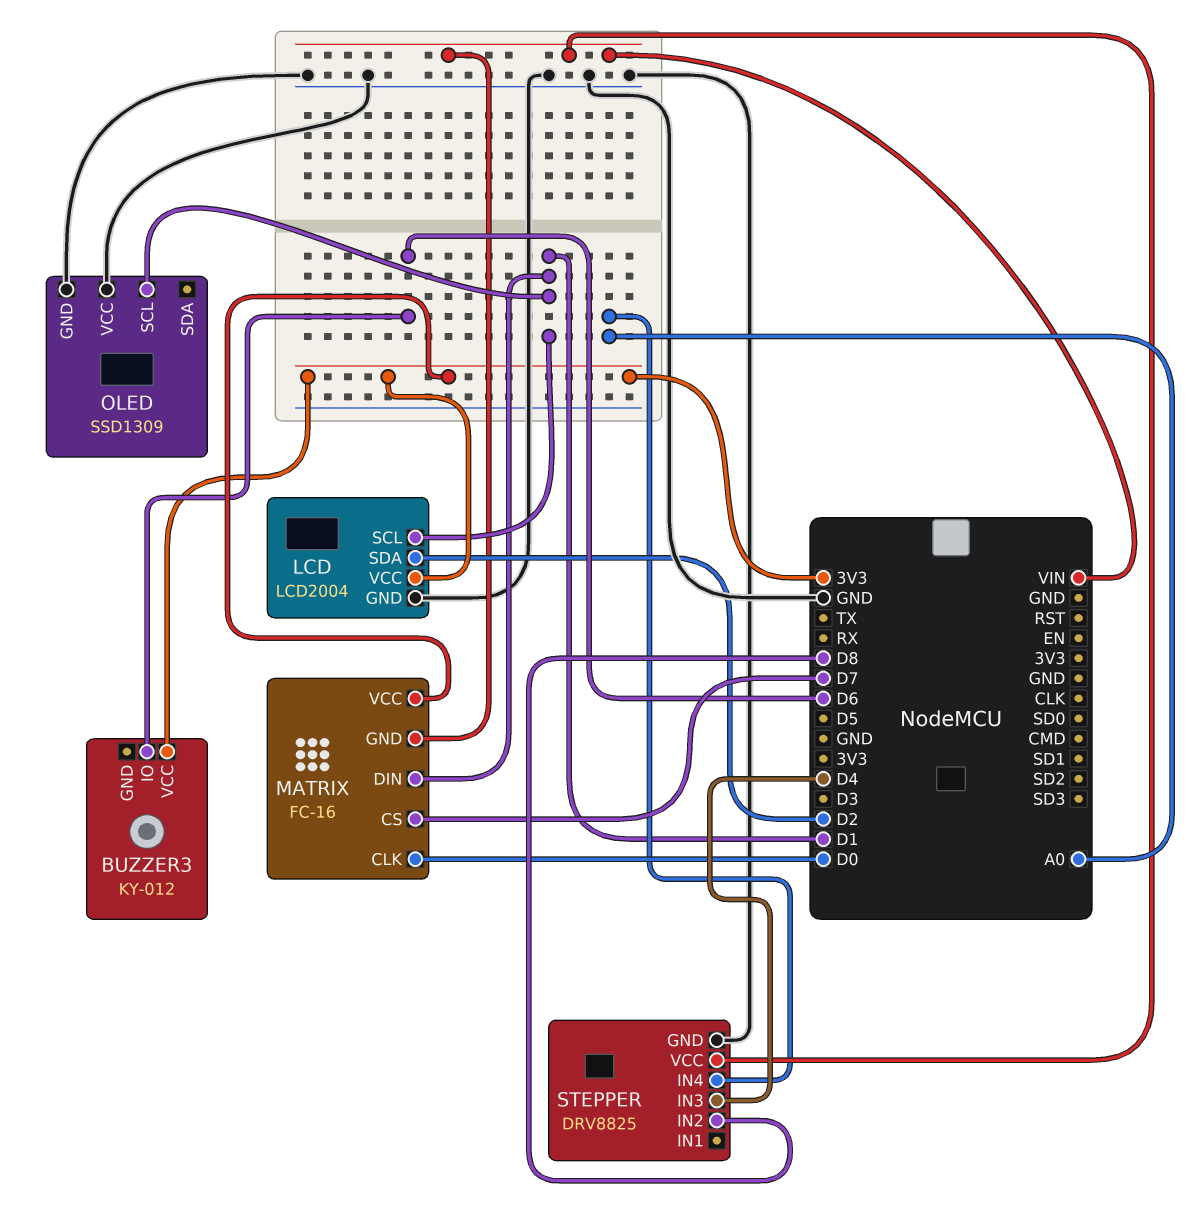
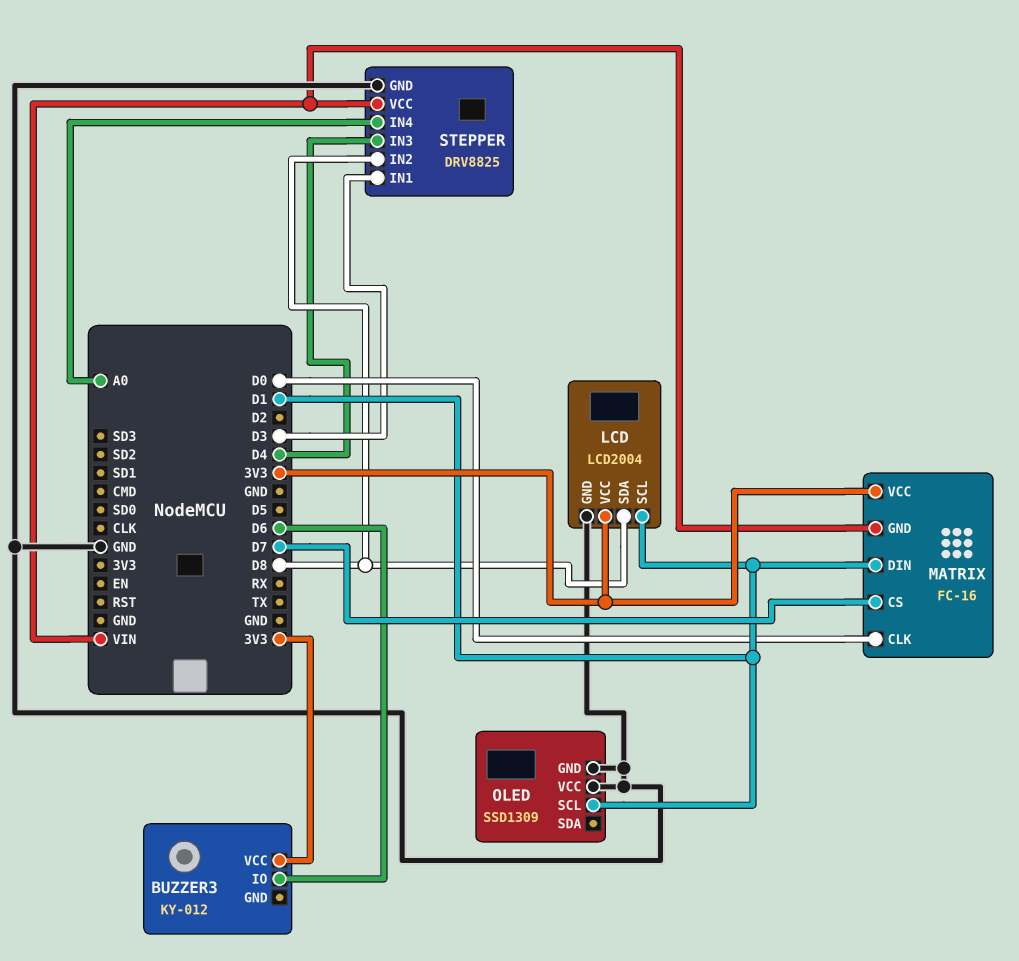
LCD pin SDA: D2 -> D8
STEPPER pin IN1: none -> D3

